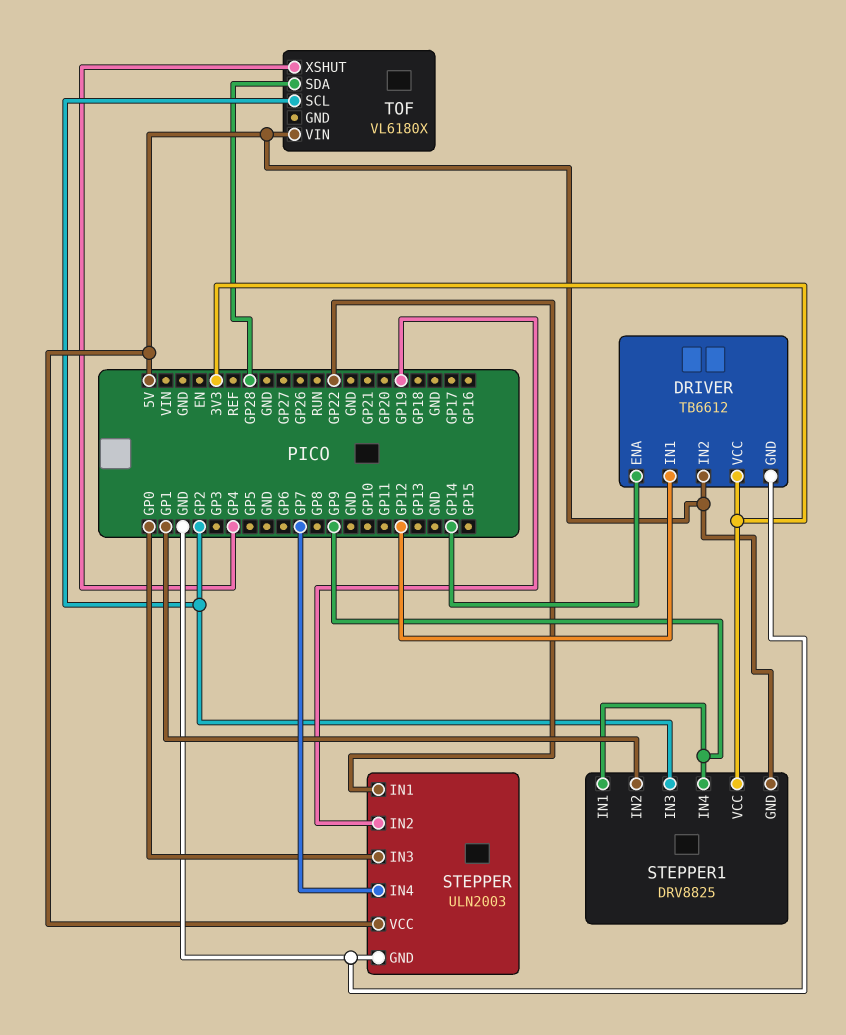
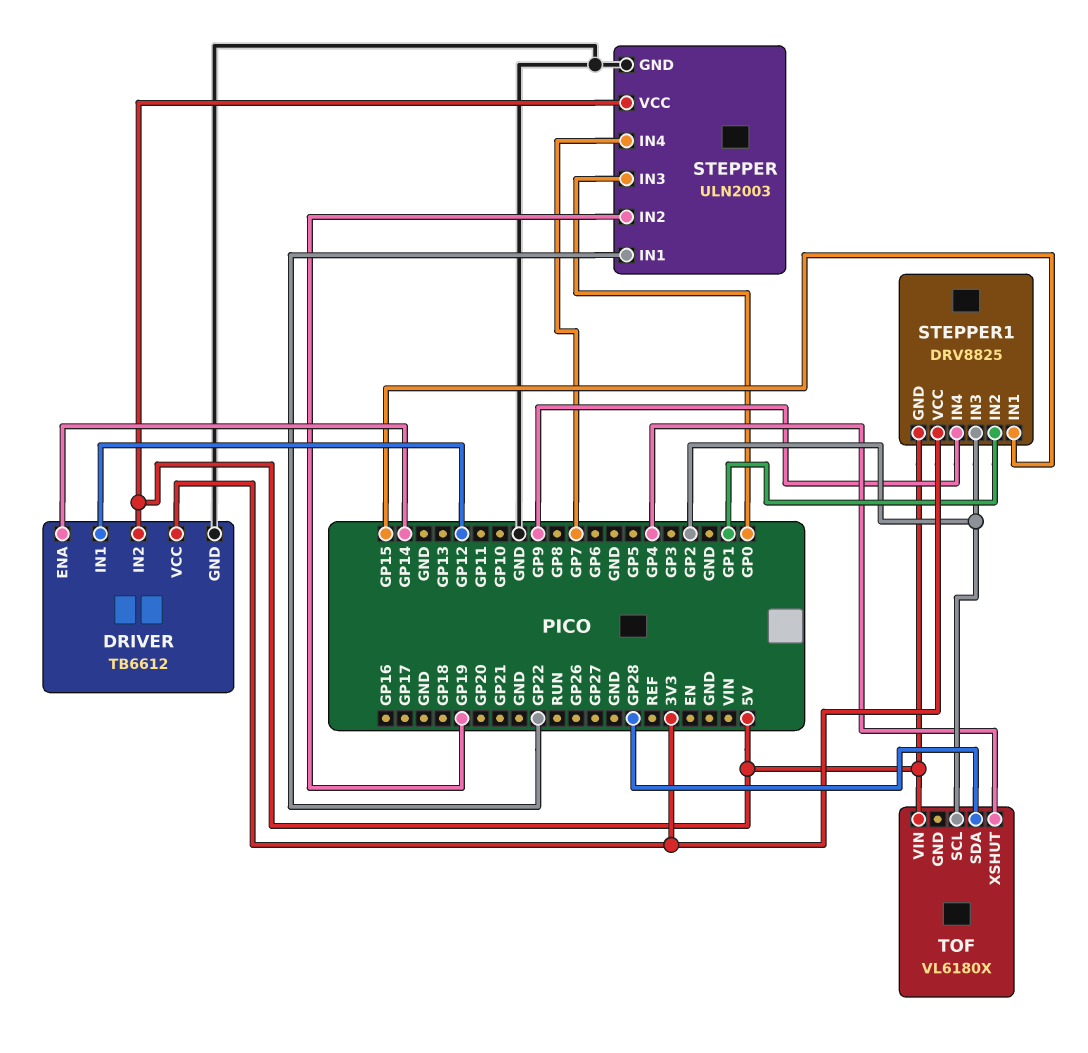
STEPPER1 pin IN1: GP9 -> GP15

